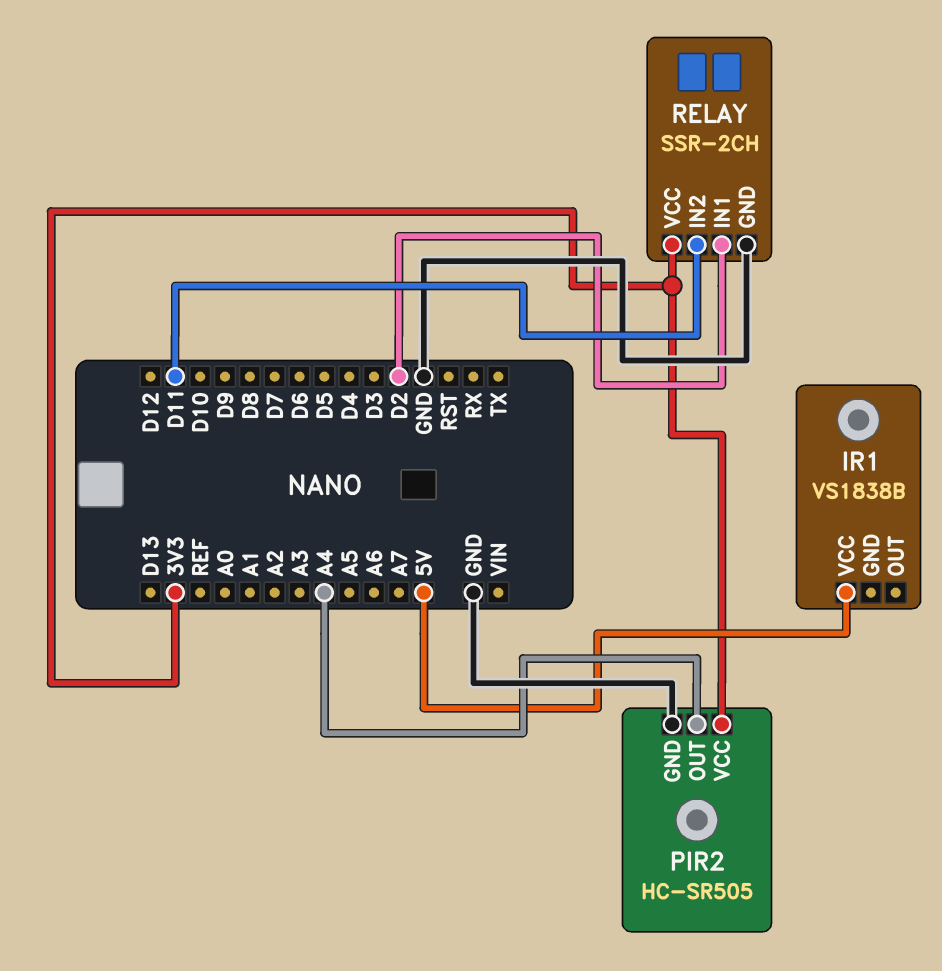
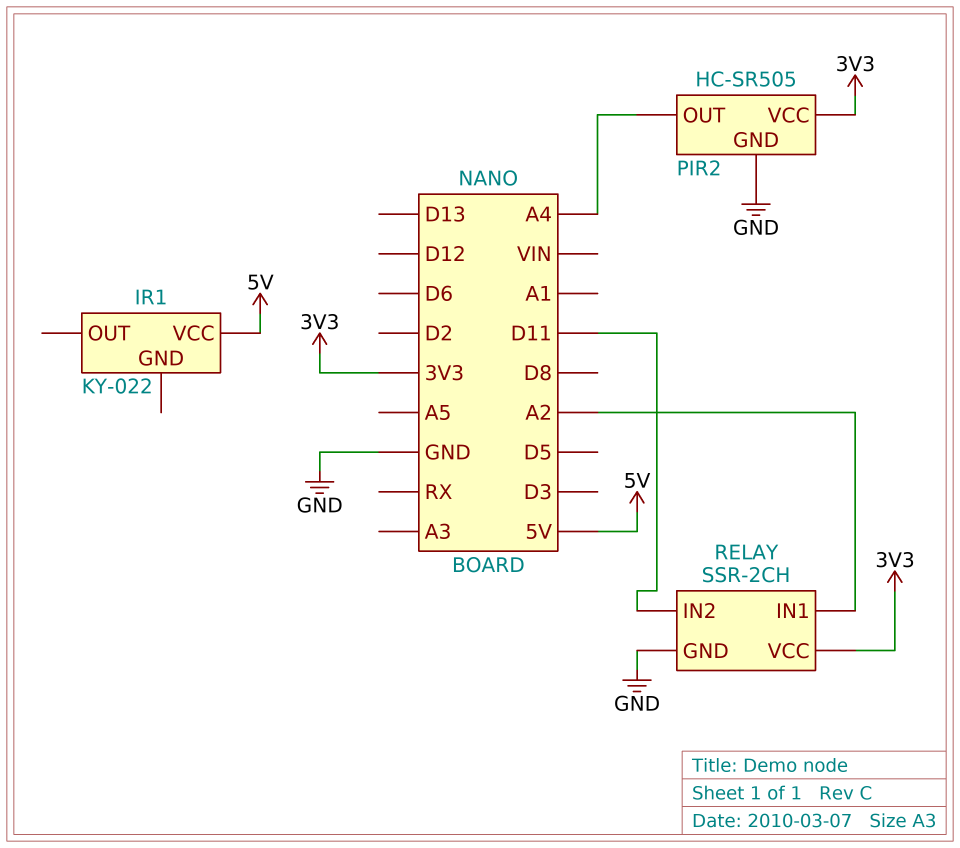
IR1: VS1838B -> KY-022
RELAY pin IN1: D2 -> A2

